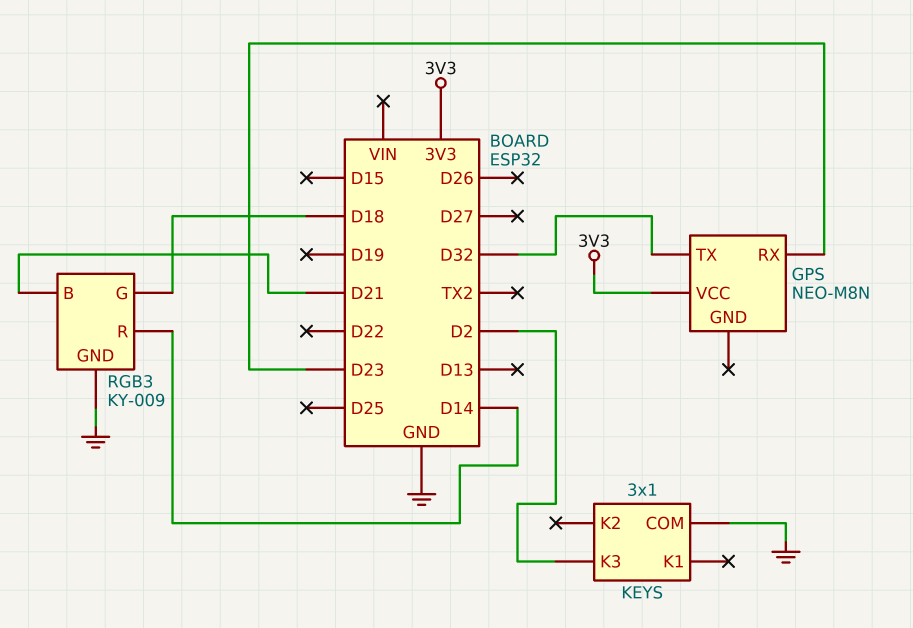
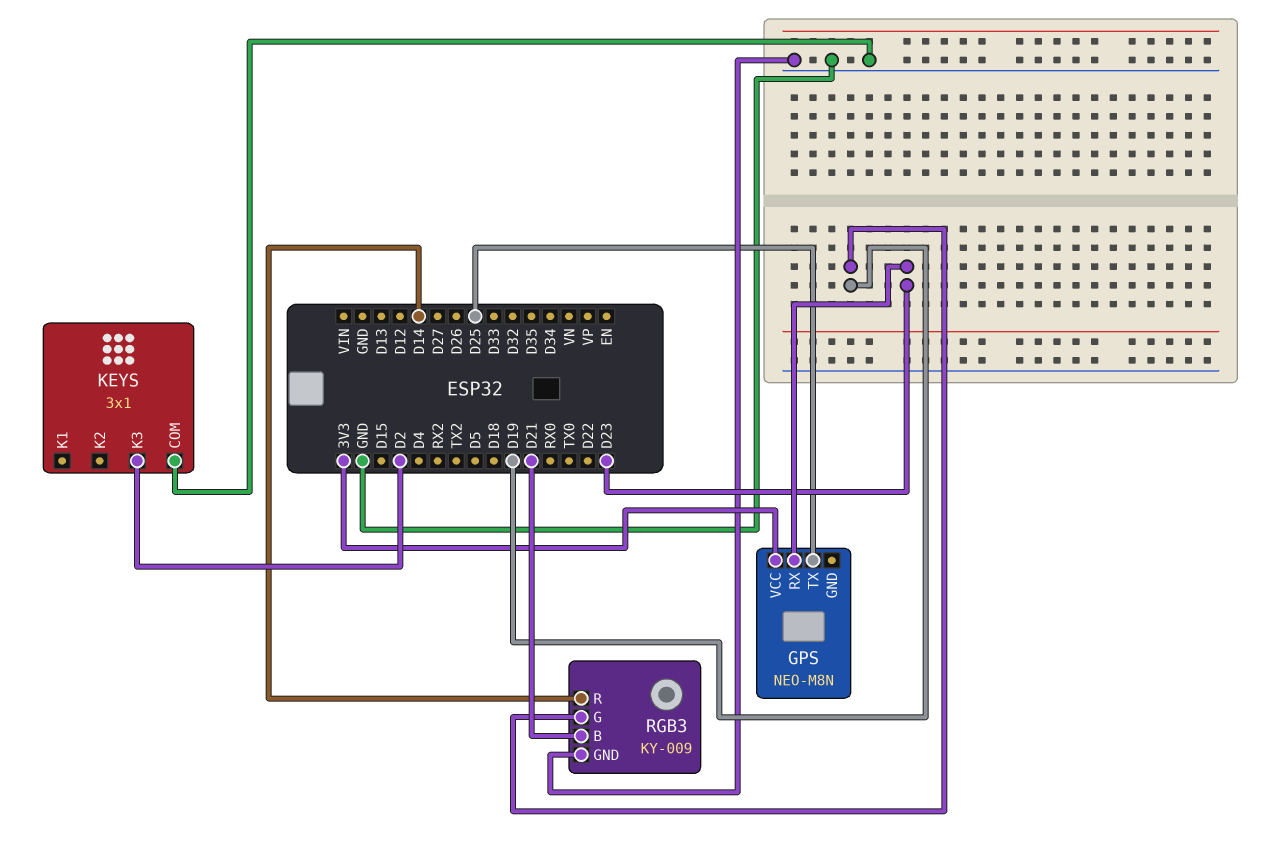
GPS pin TX: D32 -> D25
RGB3 pin G: D18 -> D19

